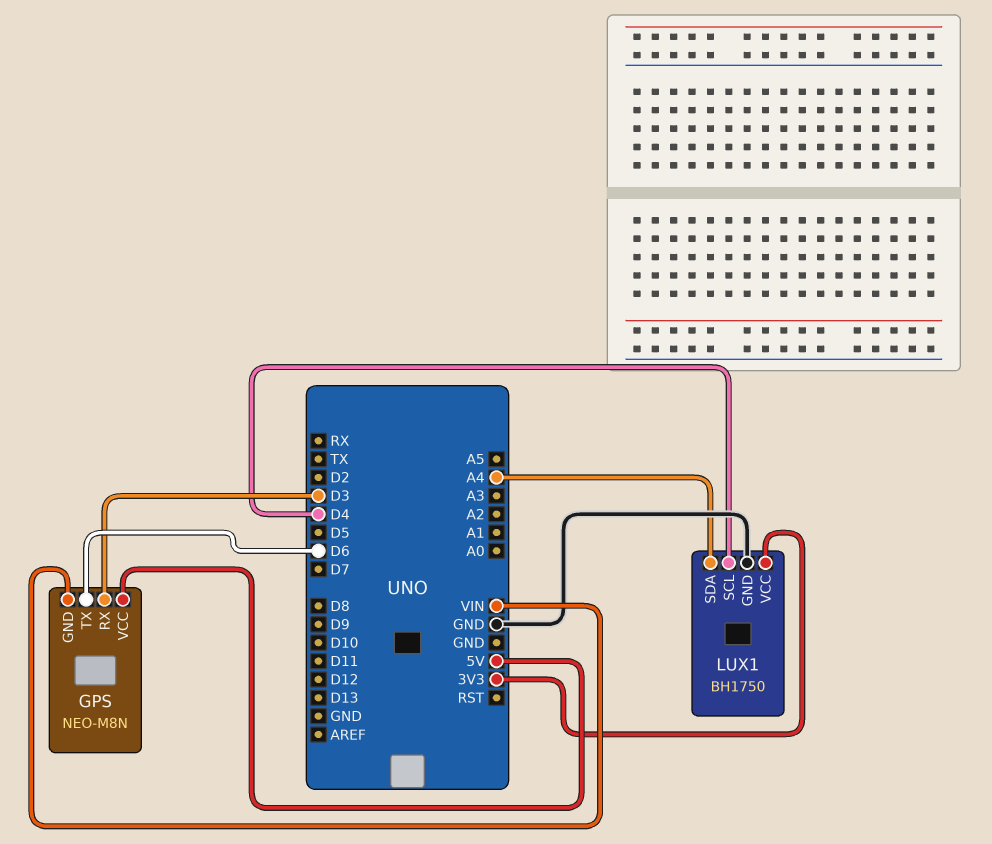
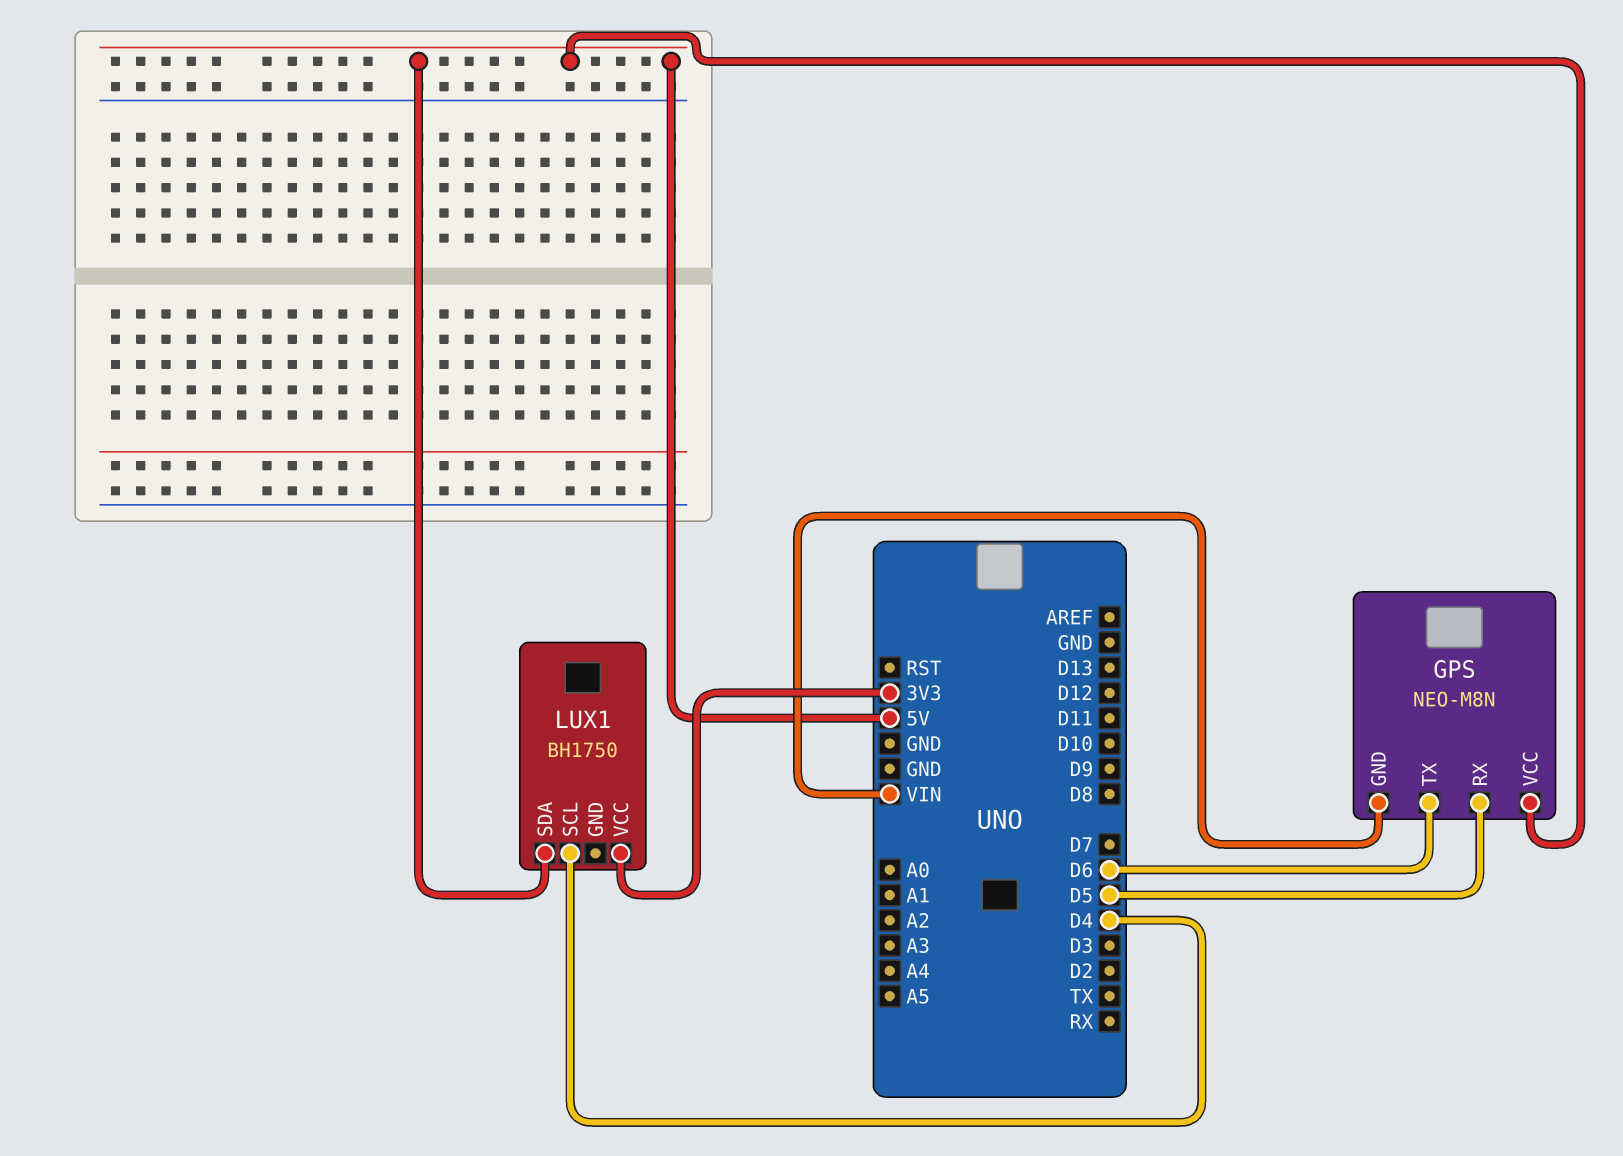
GPS pin RX: D3 -> D5
LUX1 pin GND: GND -> none
LUX1 pin SDA: A4 -> 5V

